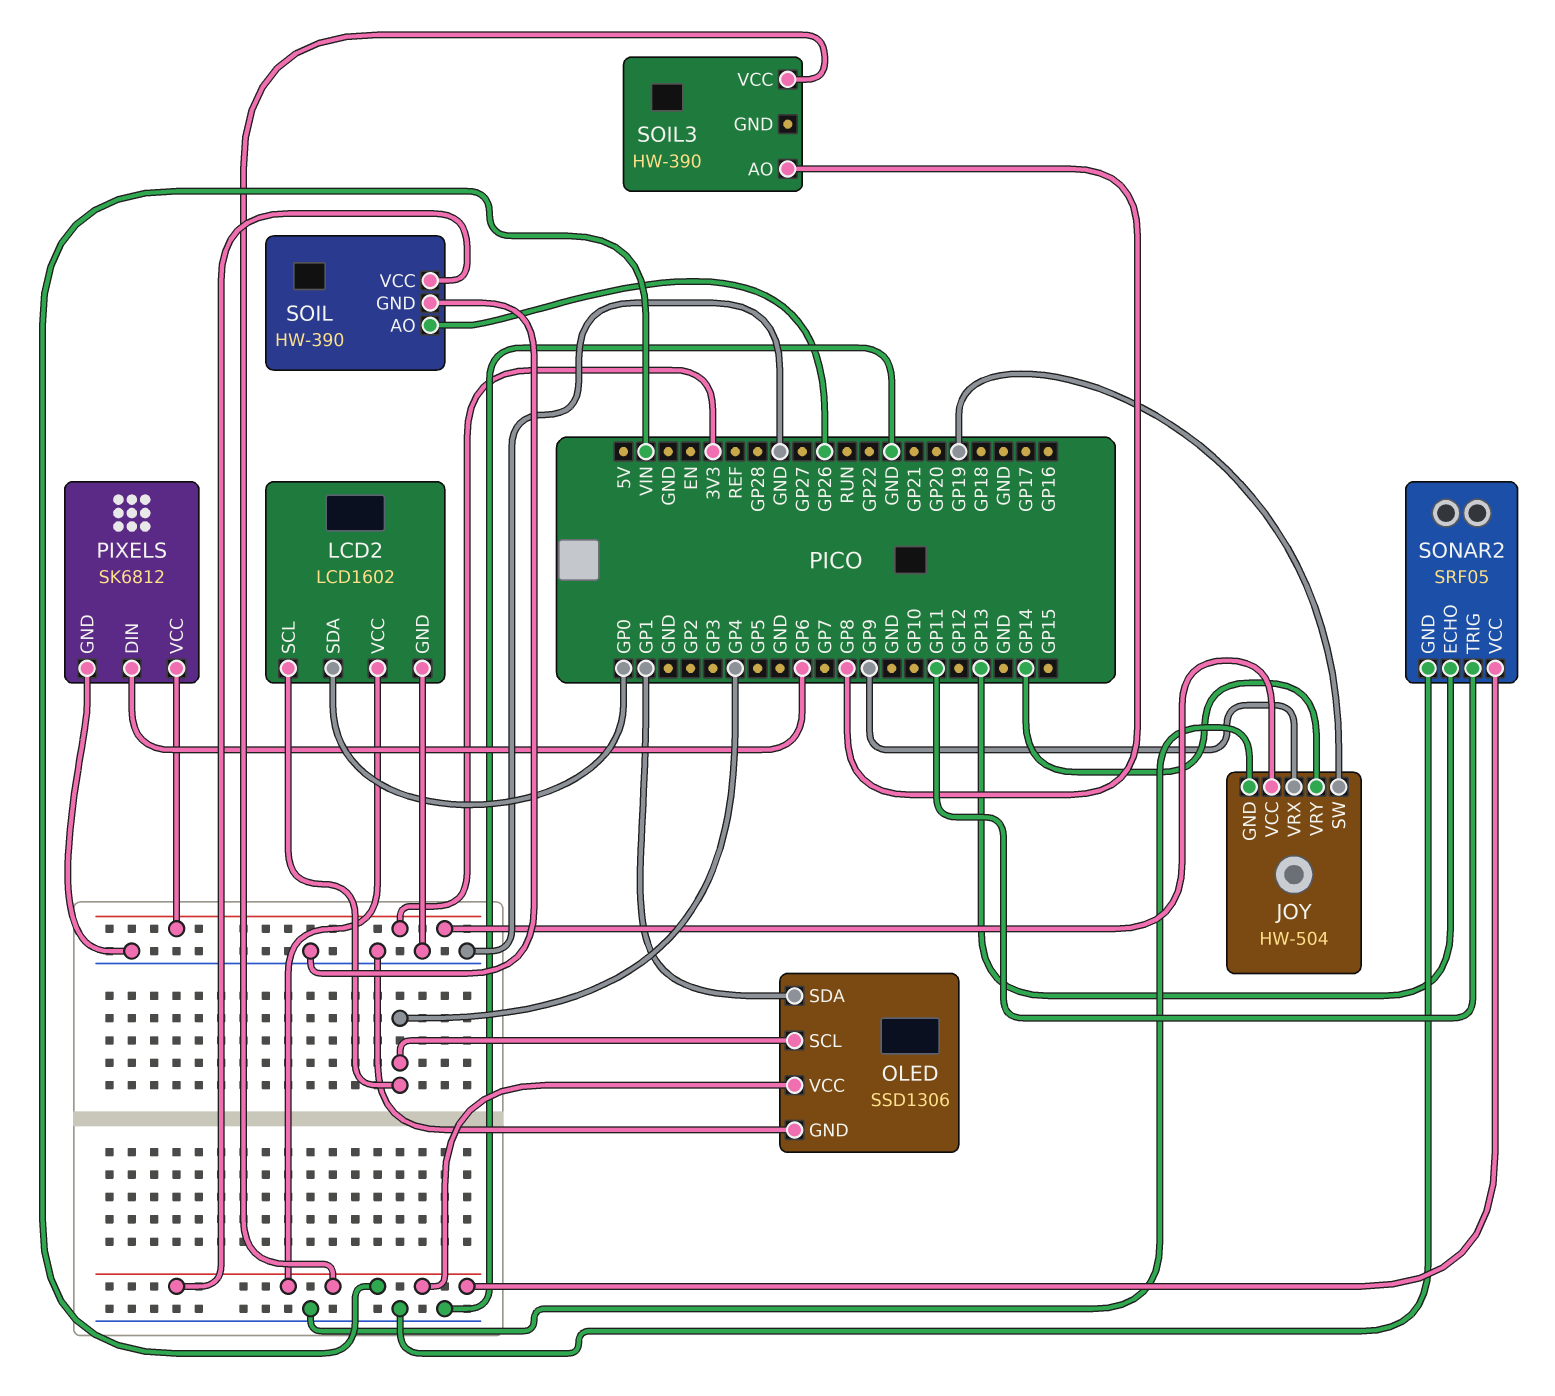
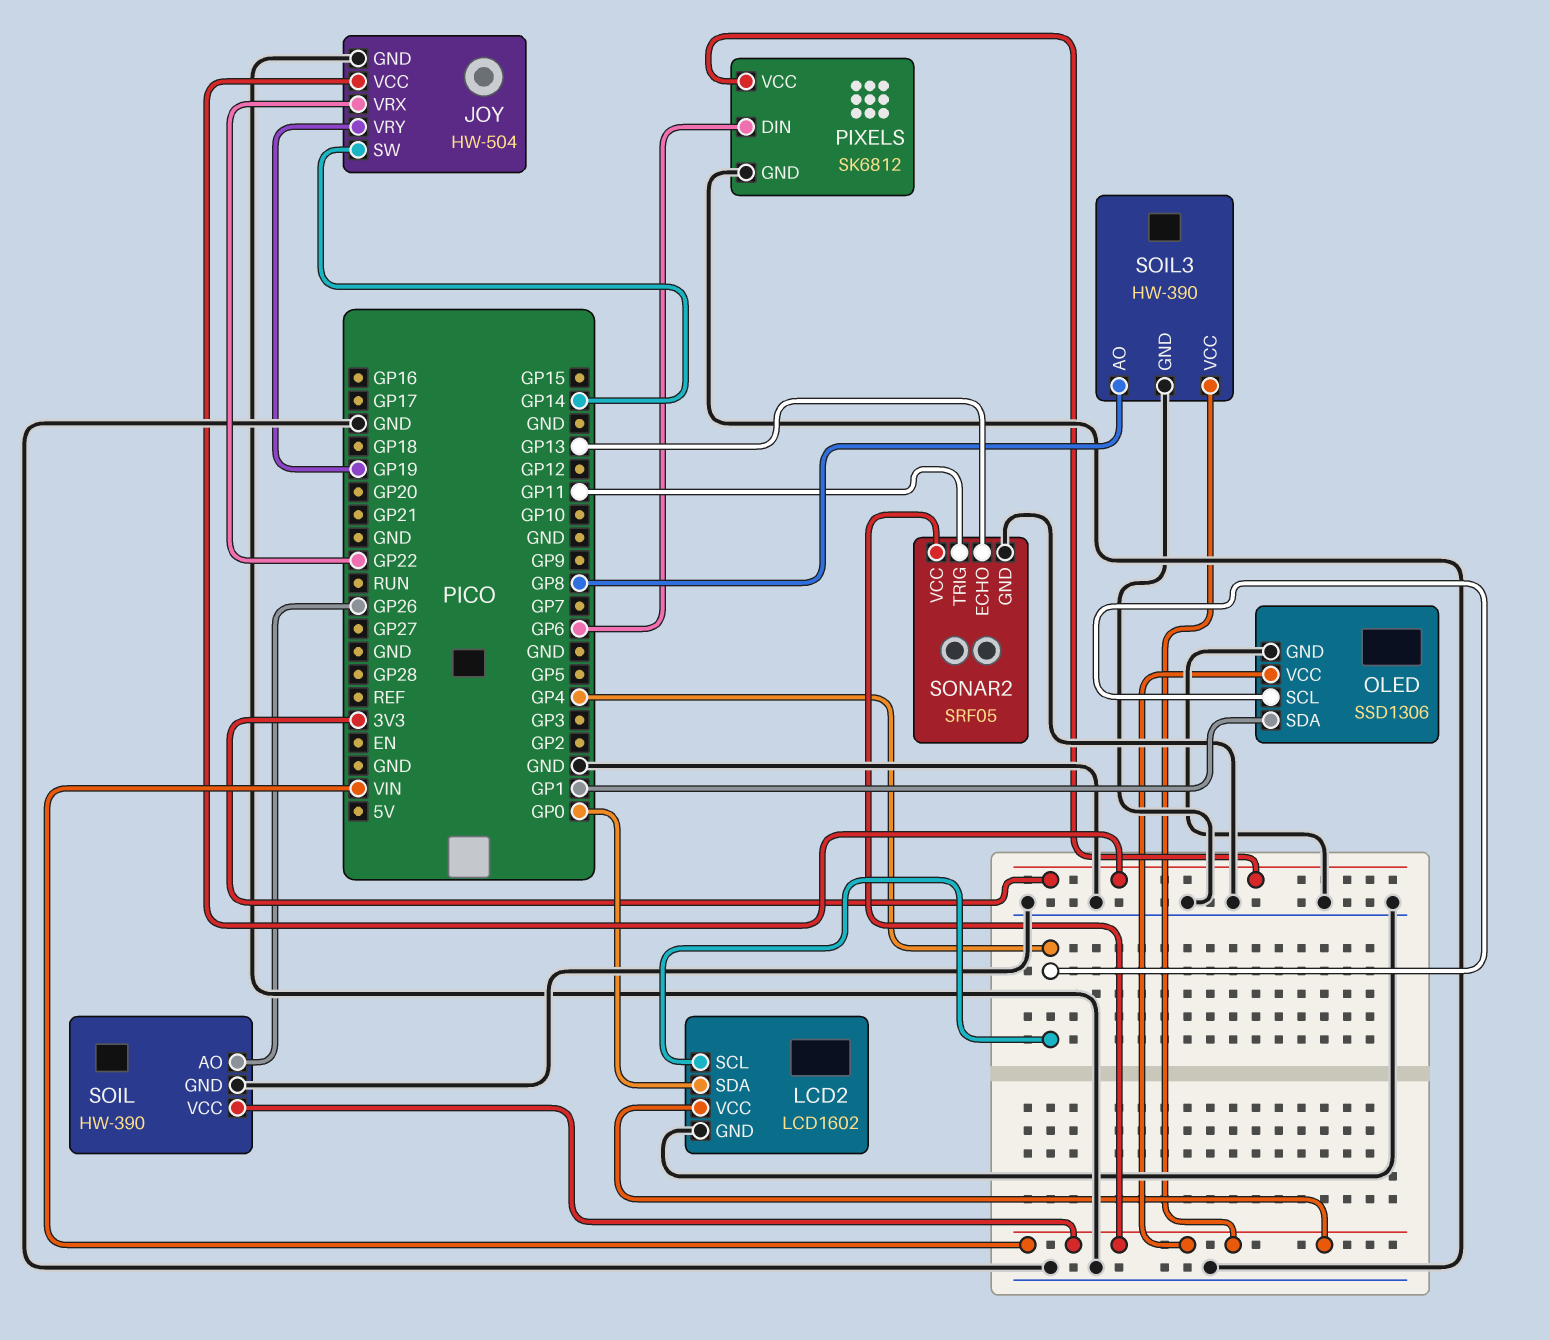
JOY pin SW: GP19 -> GP14
JOY pin VRX: GP9 -> GP22
JOY pin VRY: GP14 -> GP19
SOIL3 pin GND: none -> GND

